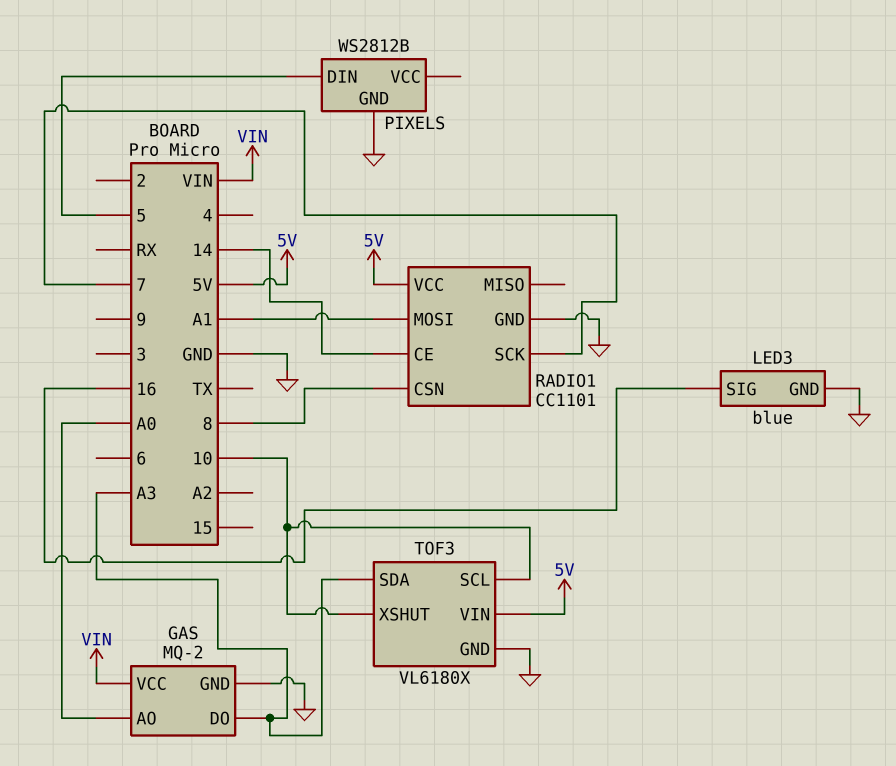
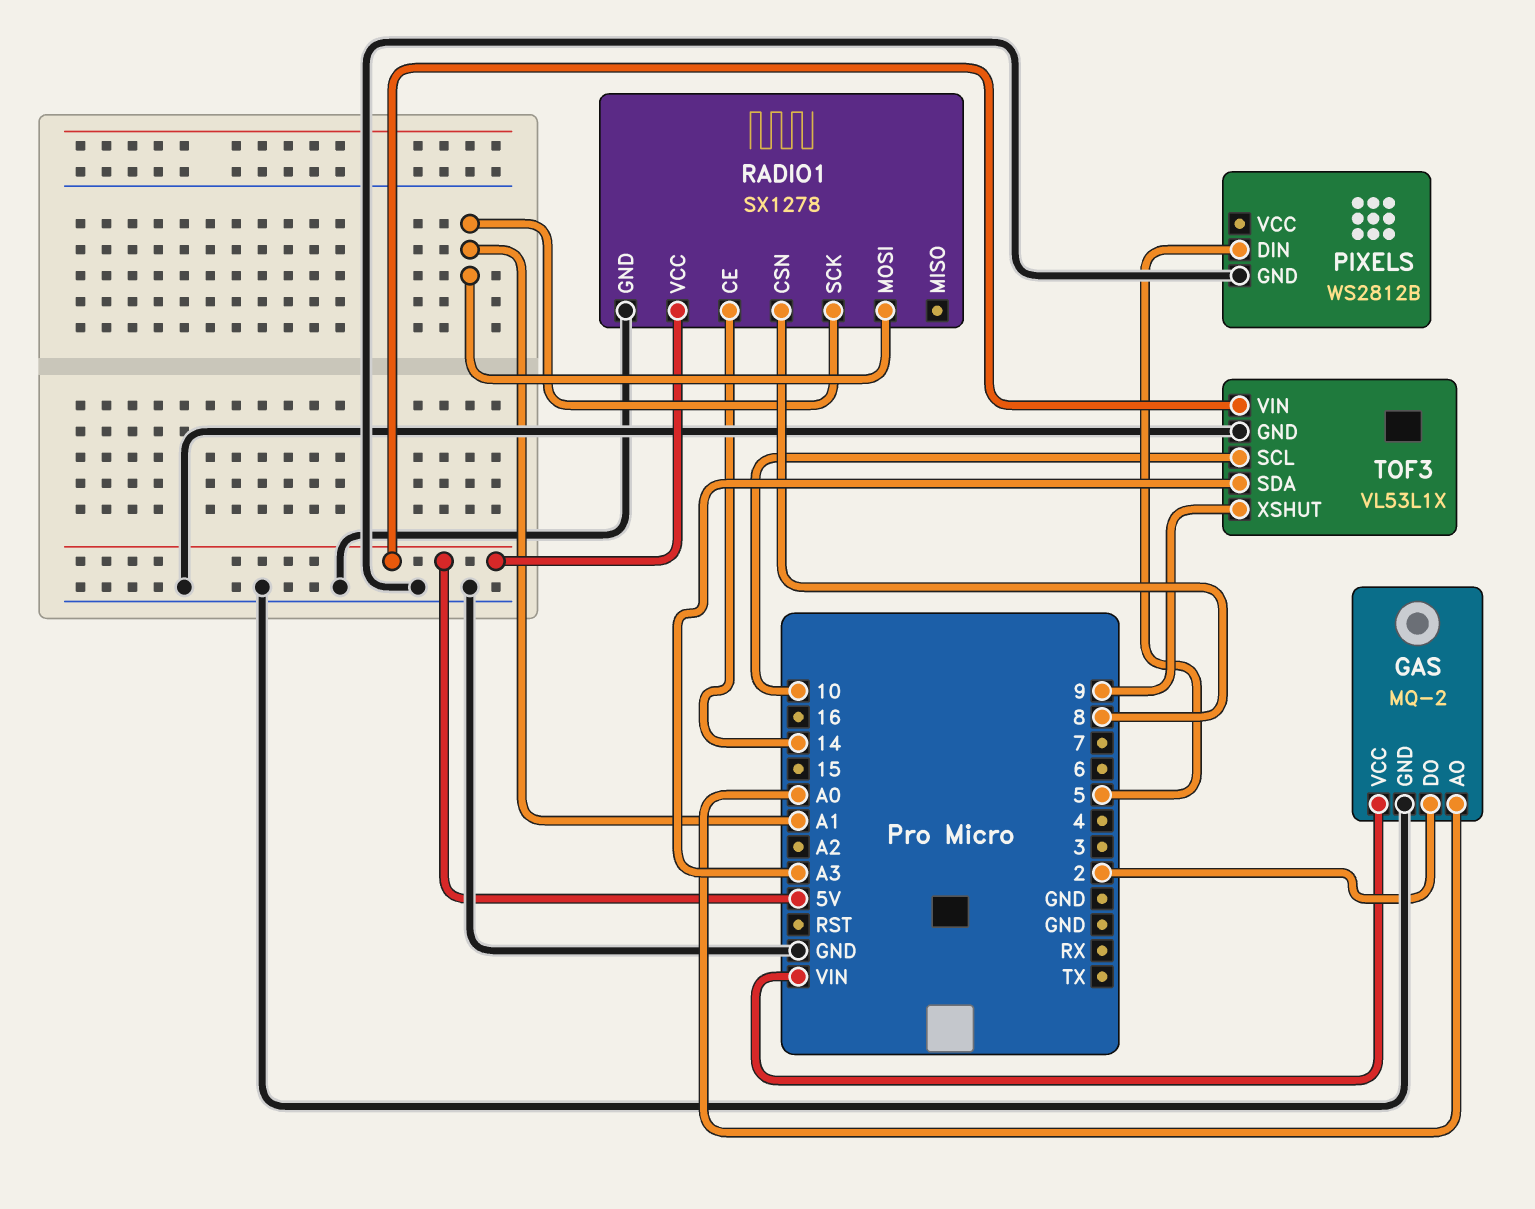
GAS pin DO: A3 -> 2
LED3: blue -> none
LED3 pin GND: GND -> none
LED3 pin SIG: 16 -> none
RADIO1: CC1101 -> SX1278
RADIO1 pin SCK: 7 -> A1
TOF3: VL6180X -> VL53L1X
TOF3 pin XSHUT: 10 -> 9

